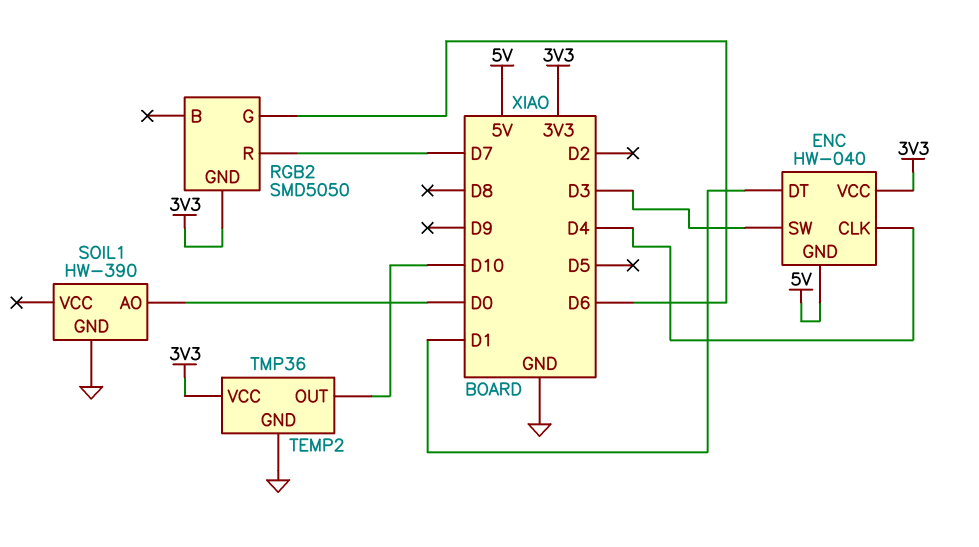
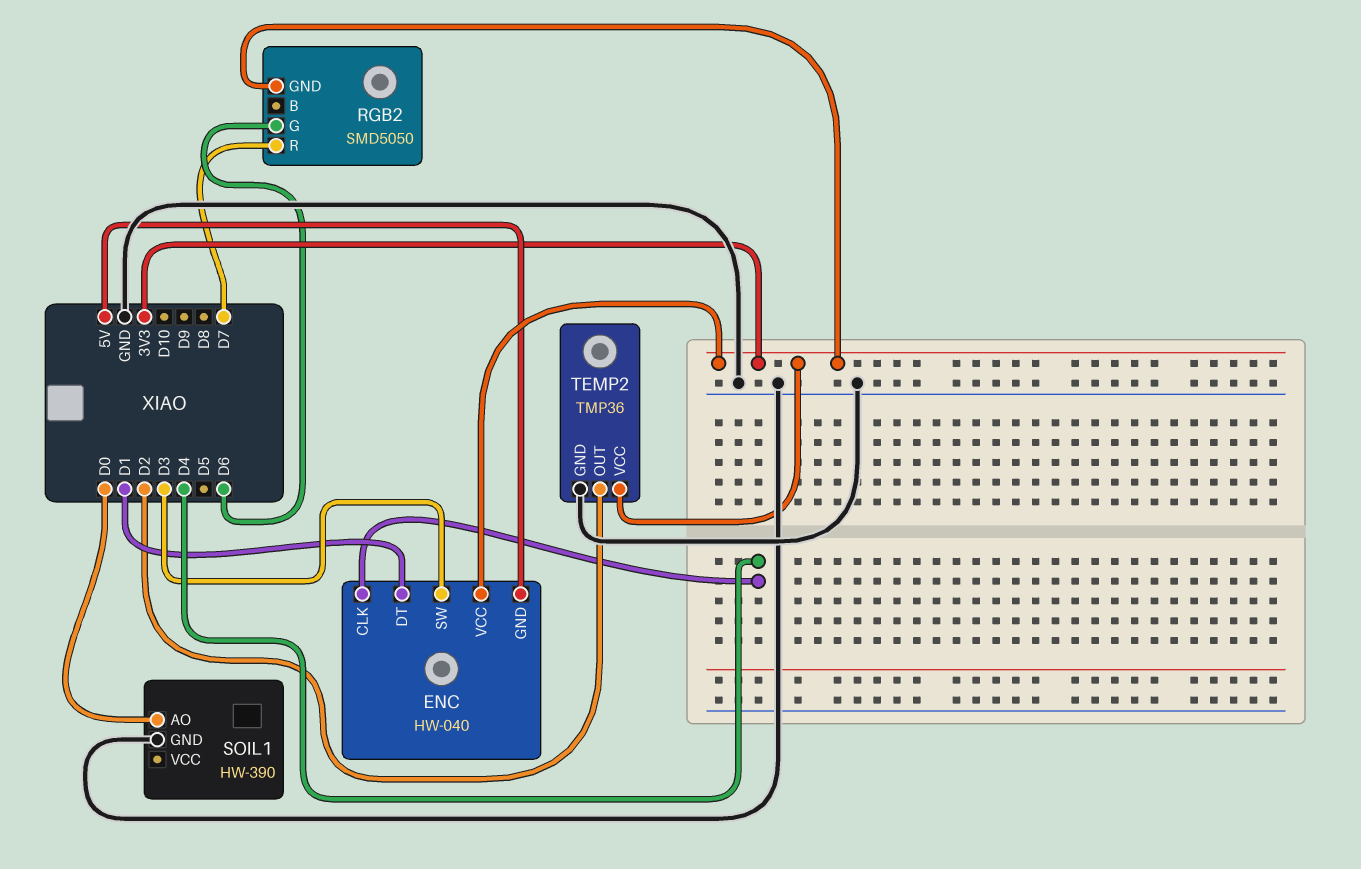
TEMP2 pin OUT: D10 -> D2

